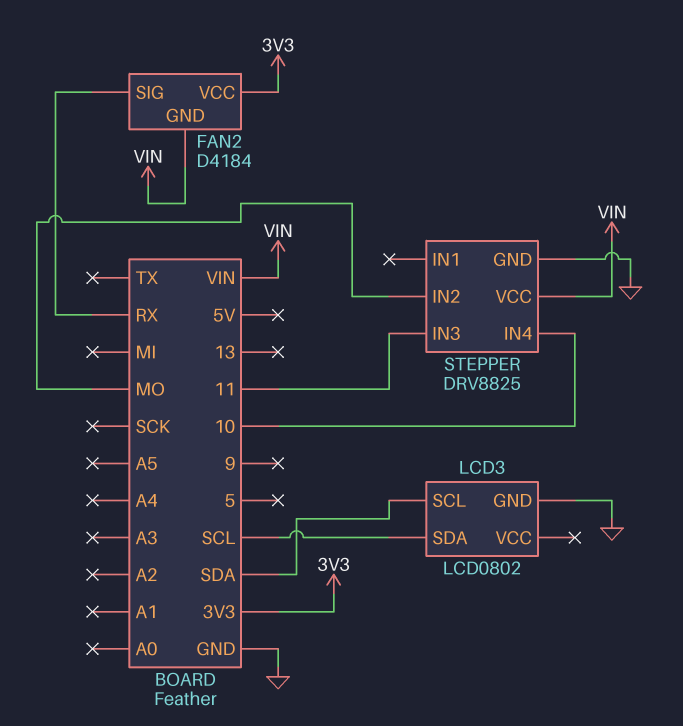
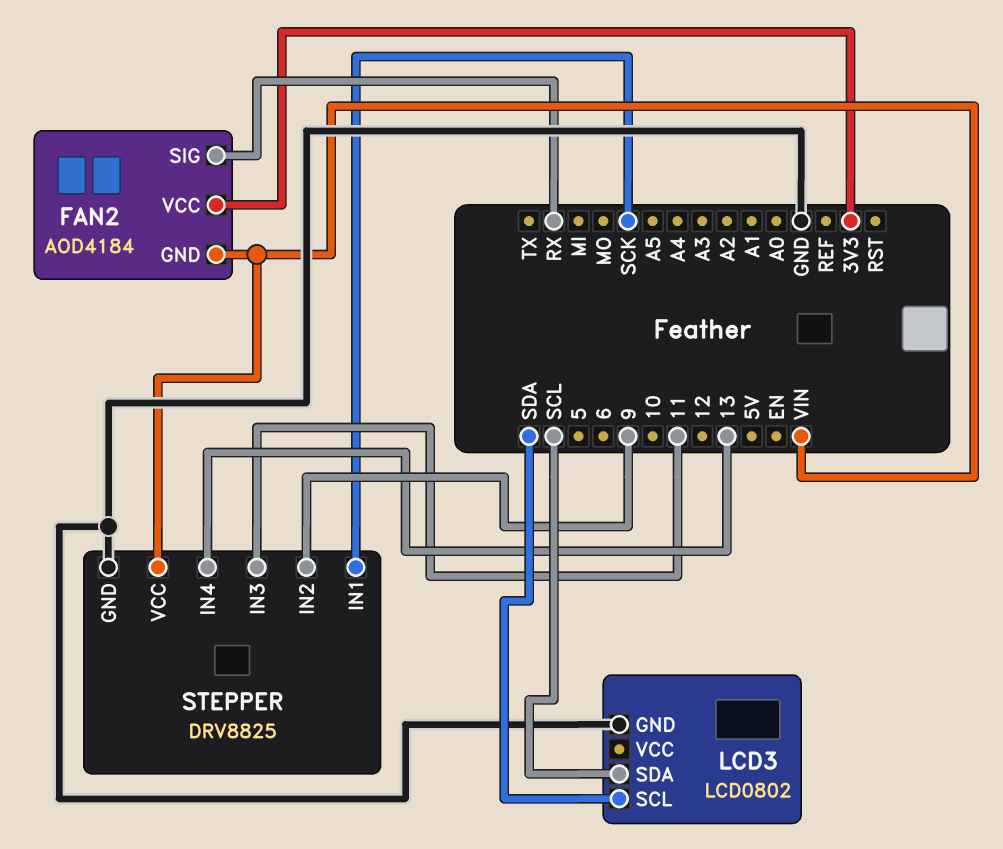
FAN2: D4184 -> AOD4184
STEPPER pin IN1: none -> SCK
STEPPER pin IN2: MO -> 9
STEPPER pin IN4: 10 -> 13

